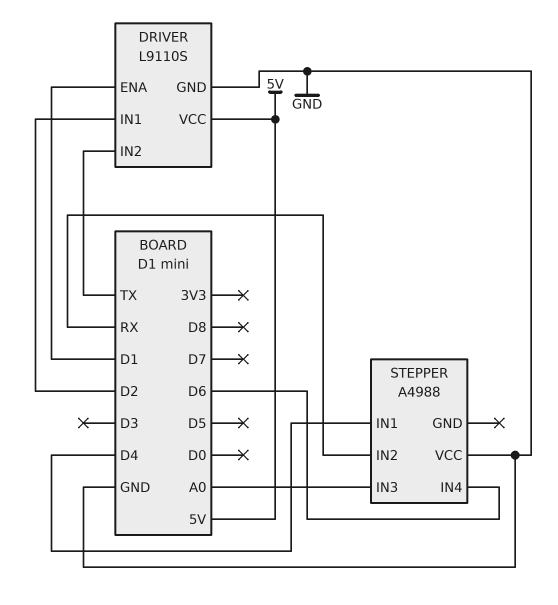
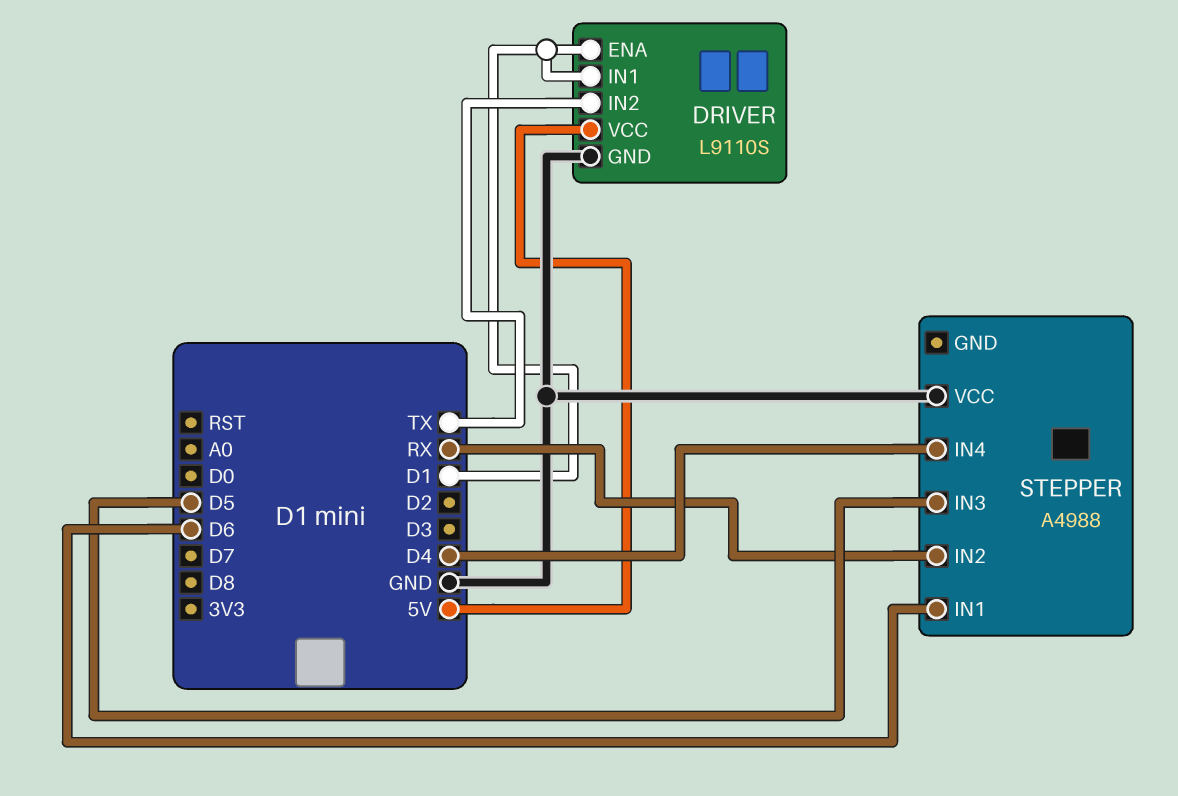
DRIVER pin IN1: D2 -> D1
STEPPER pin IN1: D4 -> D6
STEPPER pin IN3: A0 -> D5
STEPPER pin IN4: D6 -> D4

